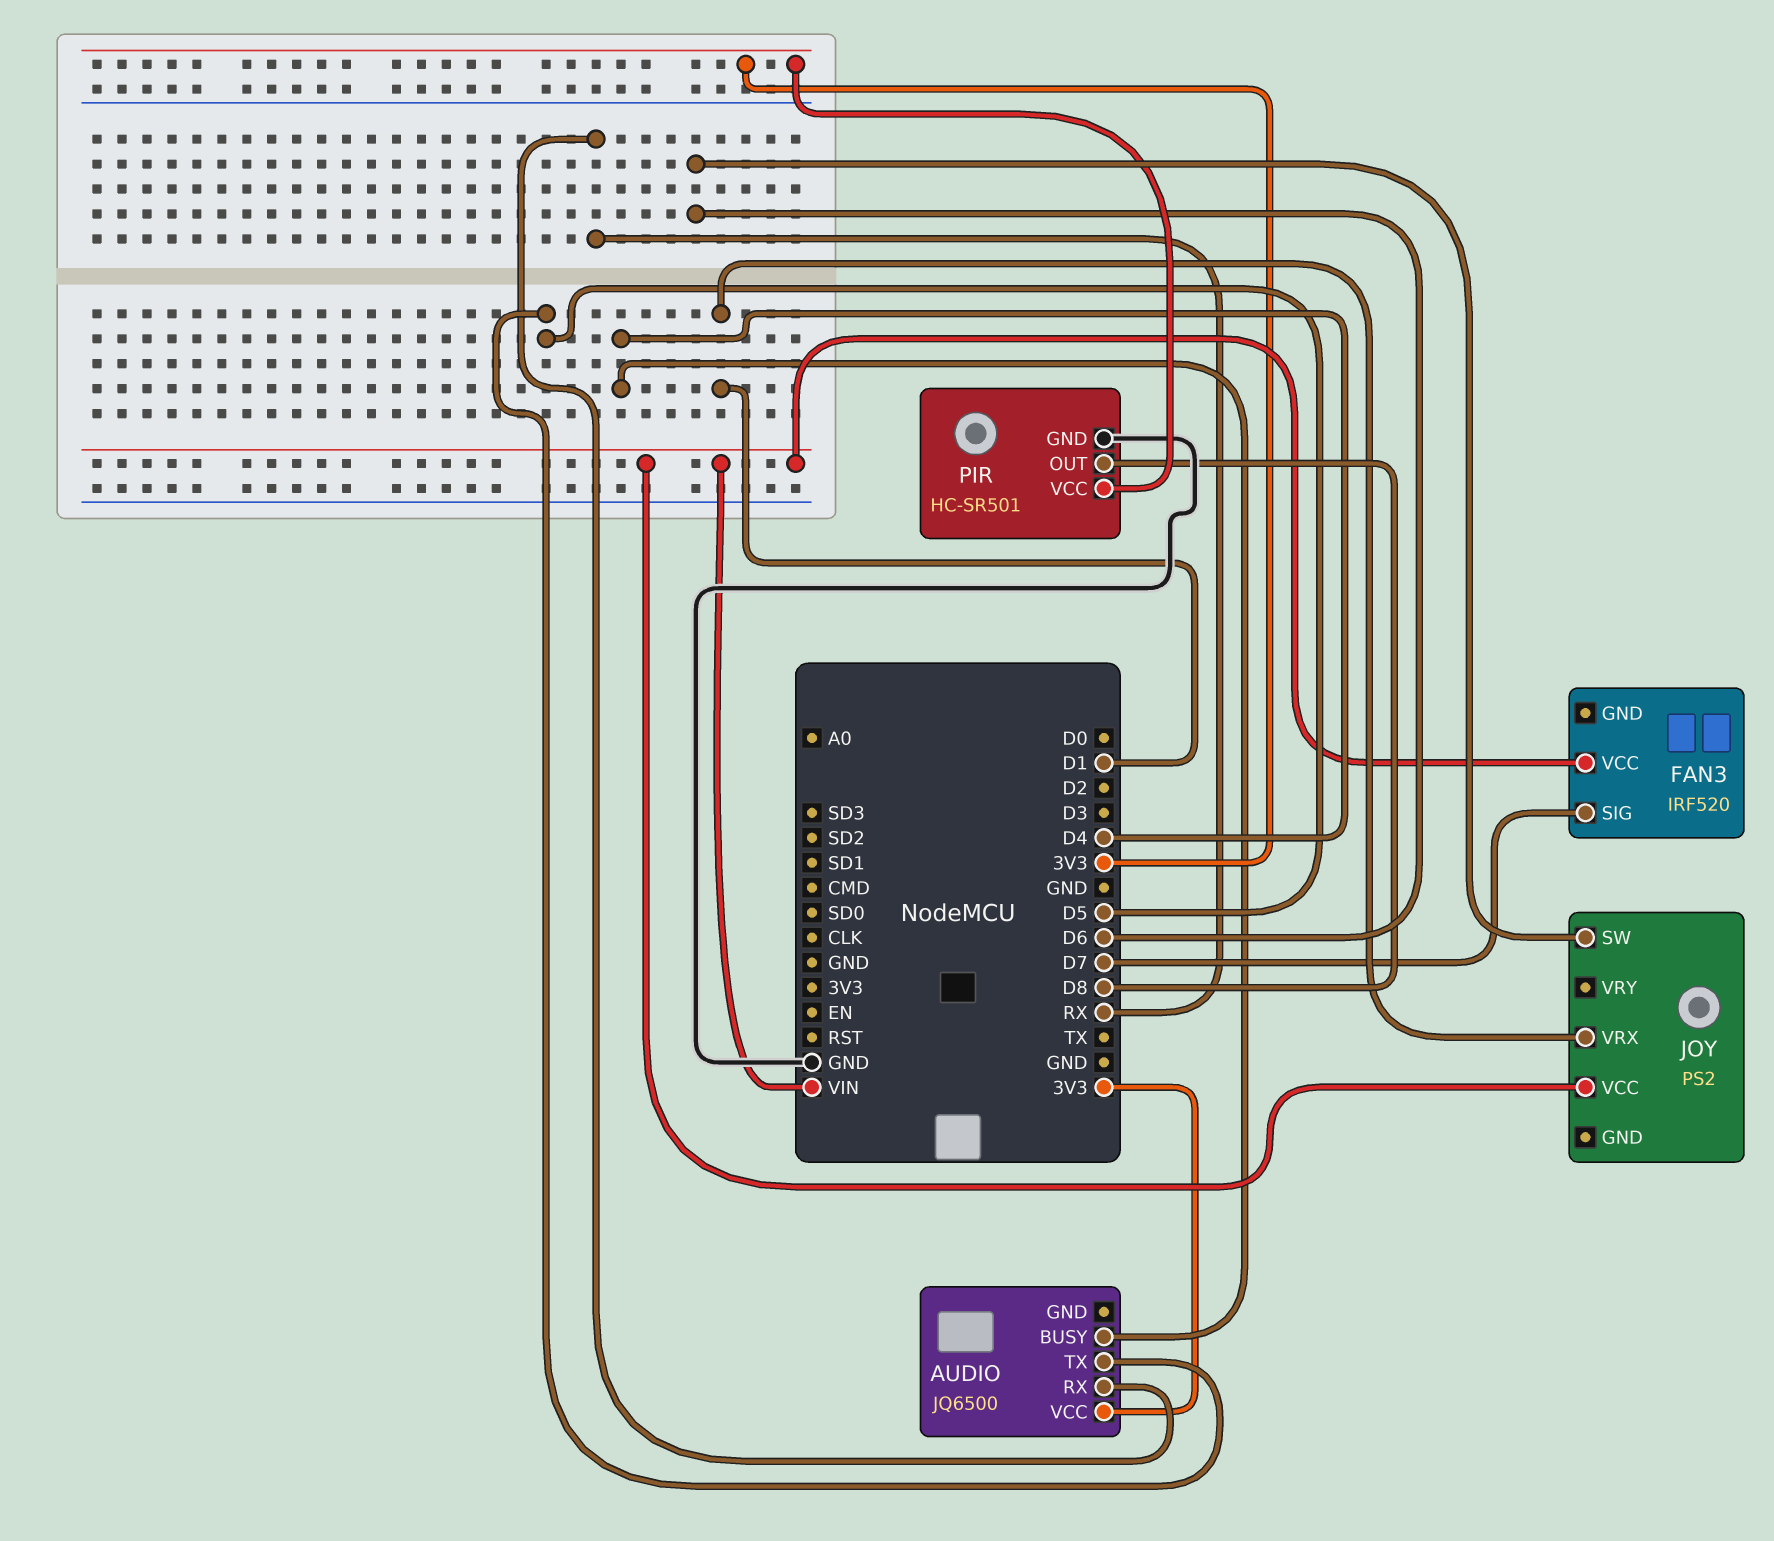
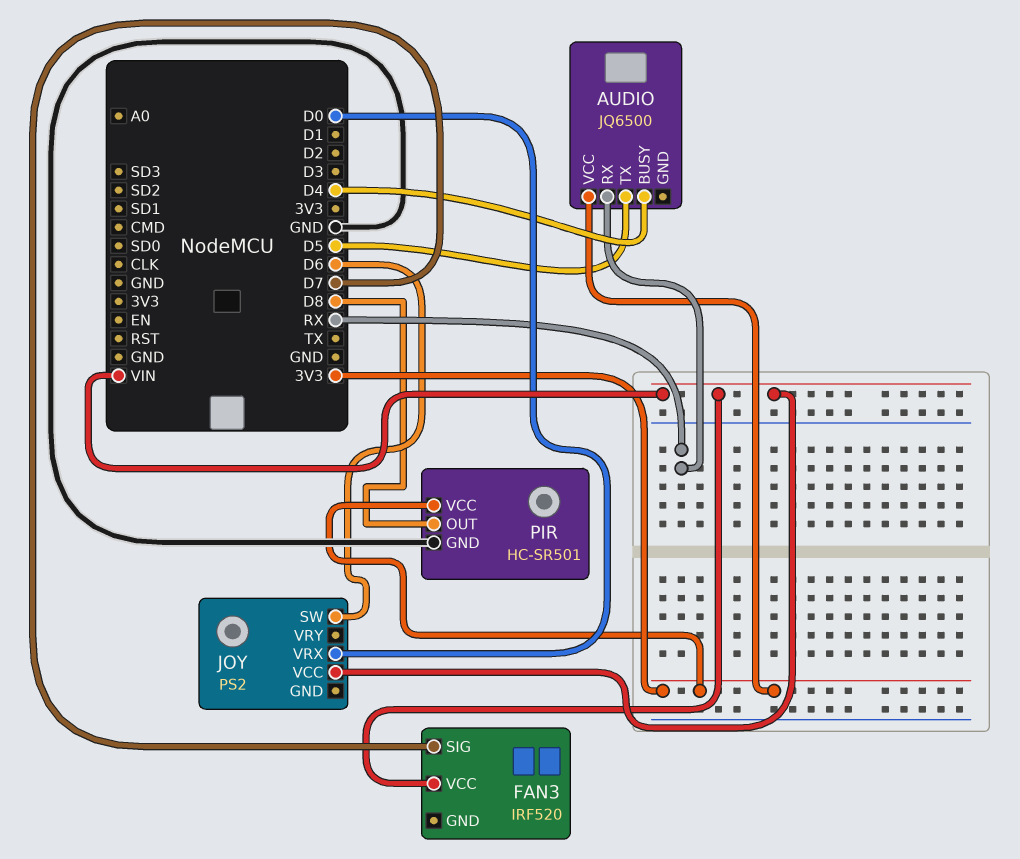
JOY pin VRX: D1 -> D0

